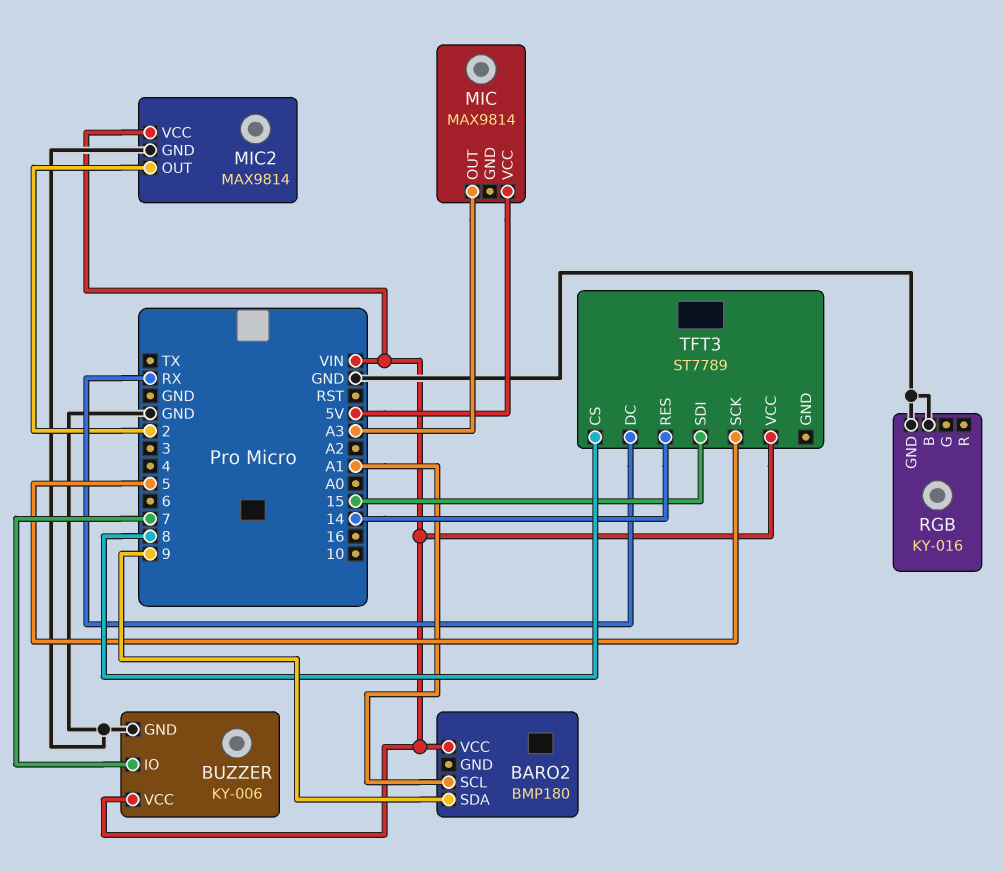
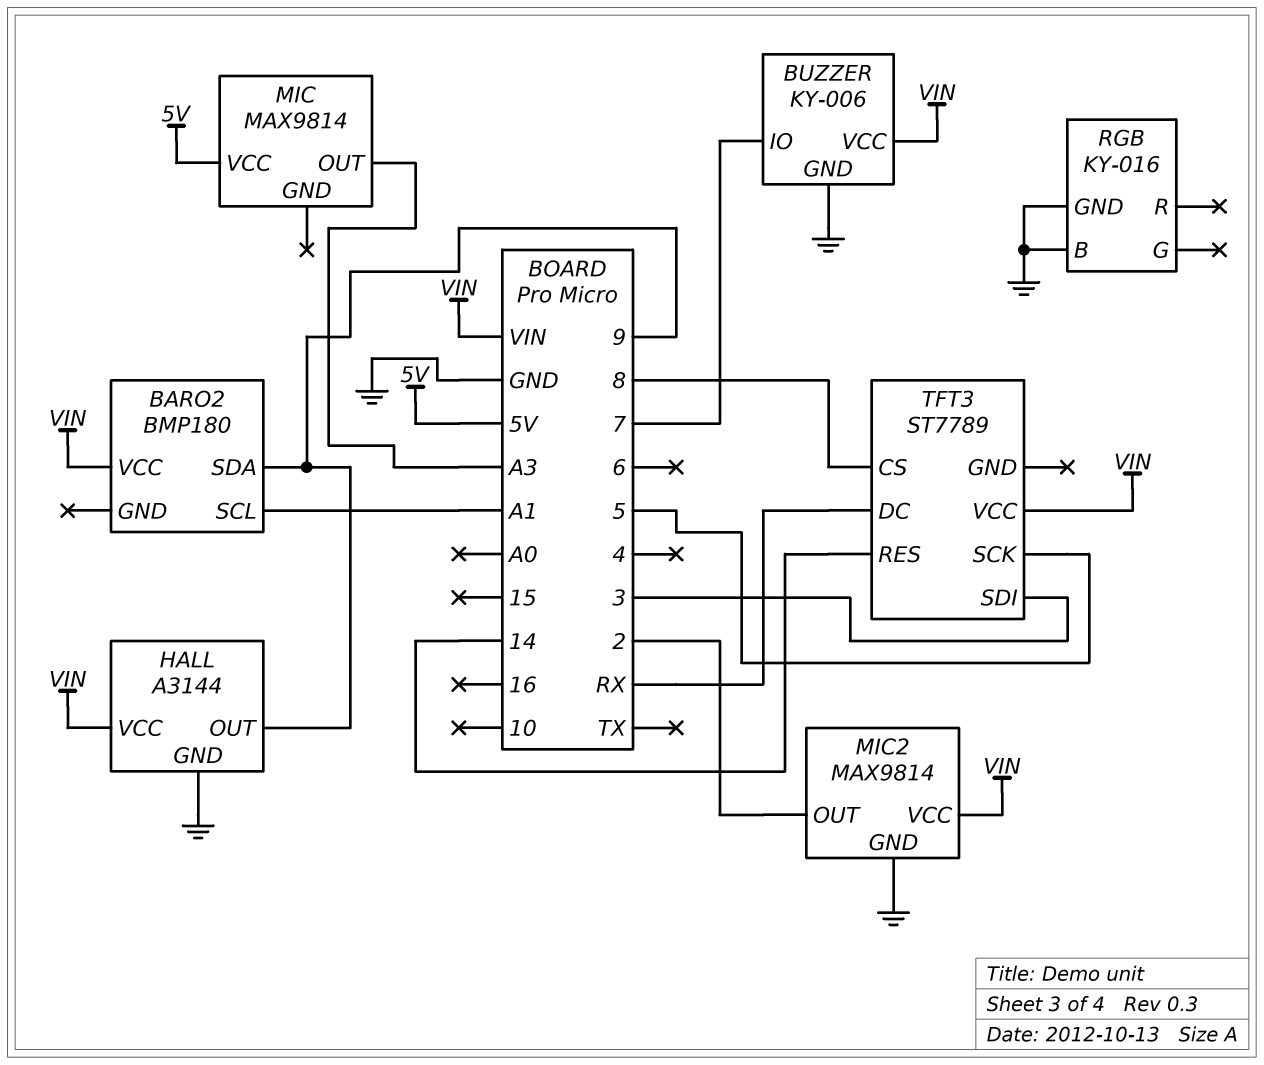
HALL: none -> A3144
HALL pin GND: none -> GND
HALL pin OUT: none -> 9
HALL pin VCC: none -> VIN
TFT3 pin SDI: 15 -> 3

